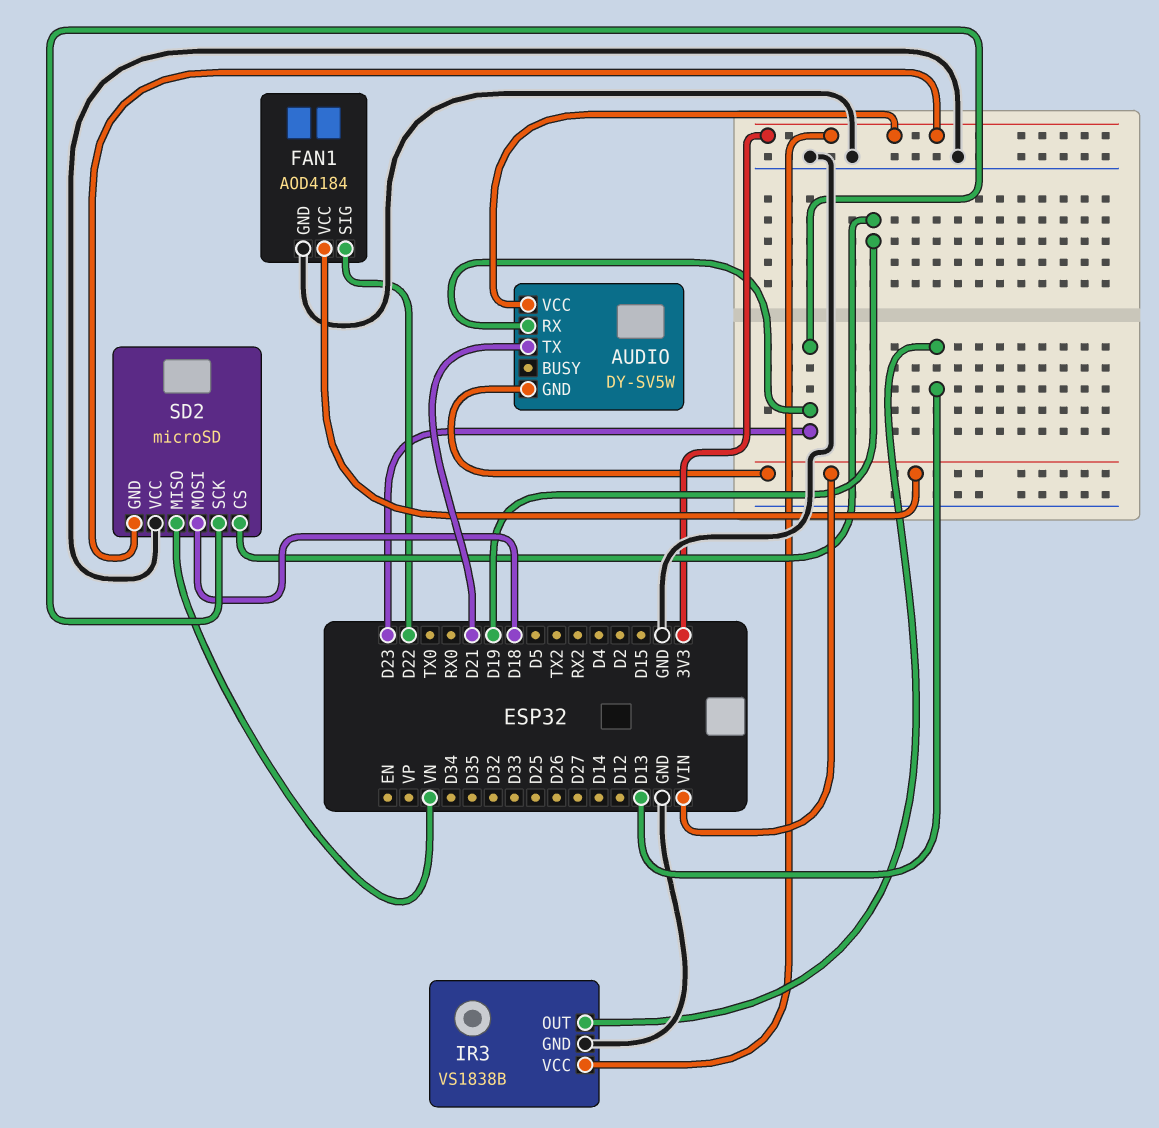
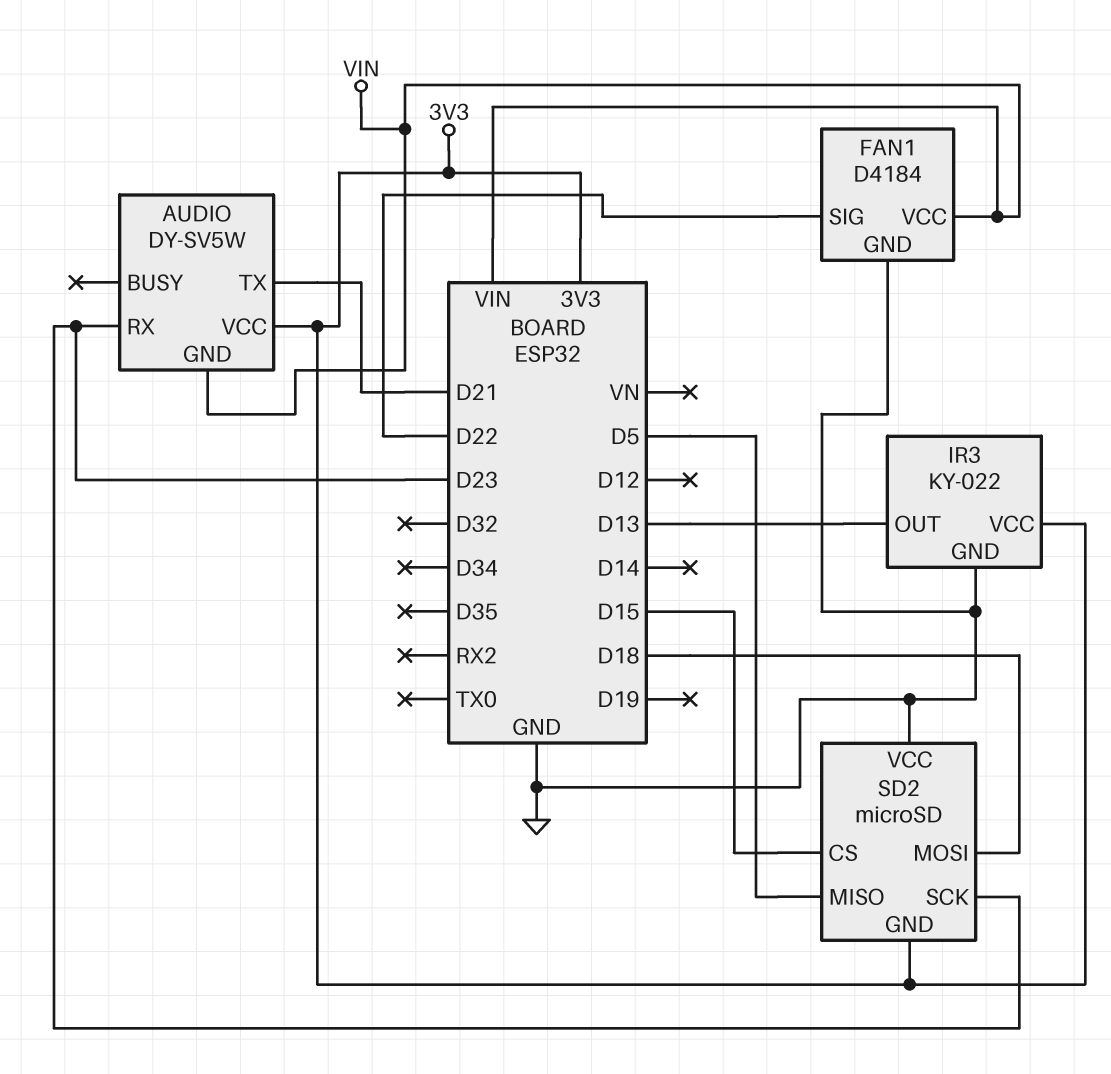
FAN1: AOD4184 -> D4184
IR3: VS1838B -> KY-022
SD2 pin CS: D19 -> D15
SD2 pin MISO: VN -> D5

